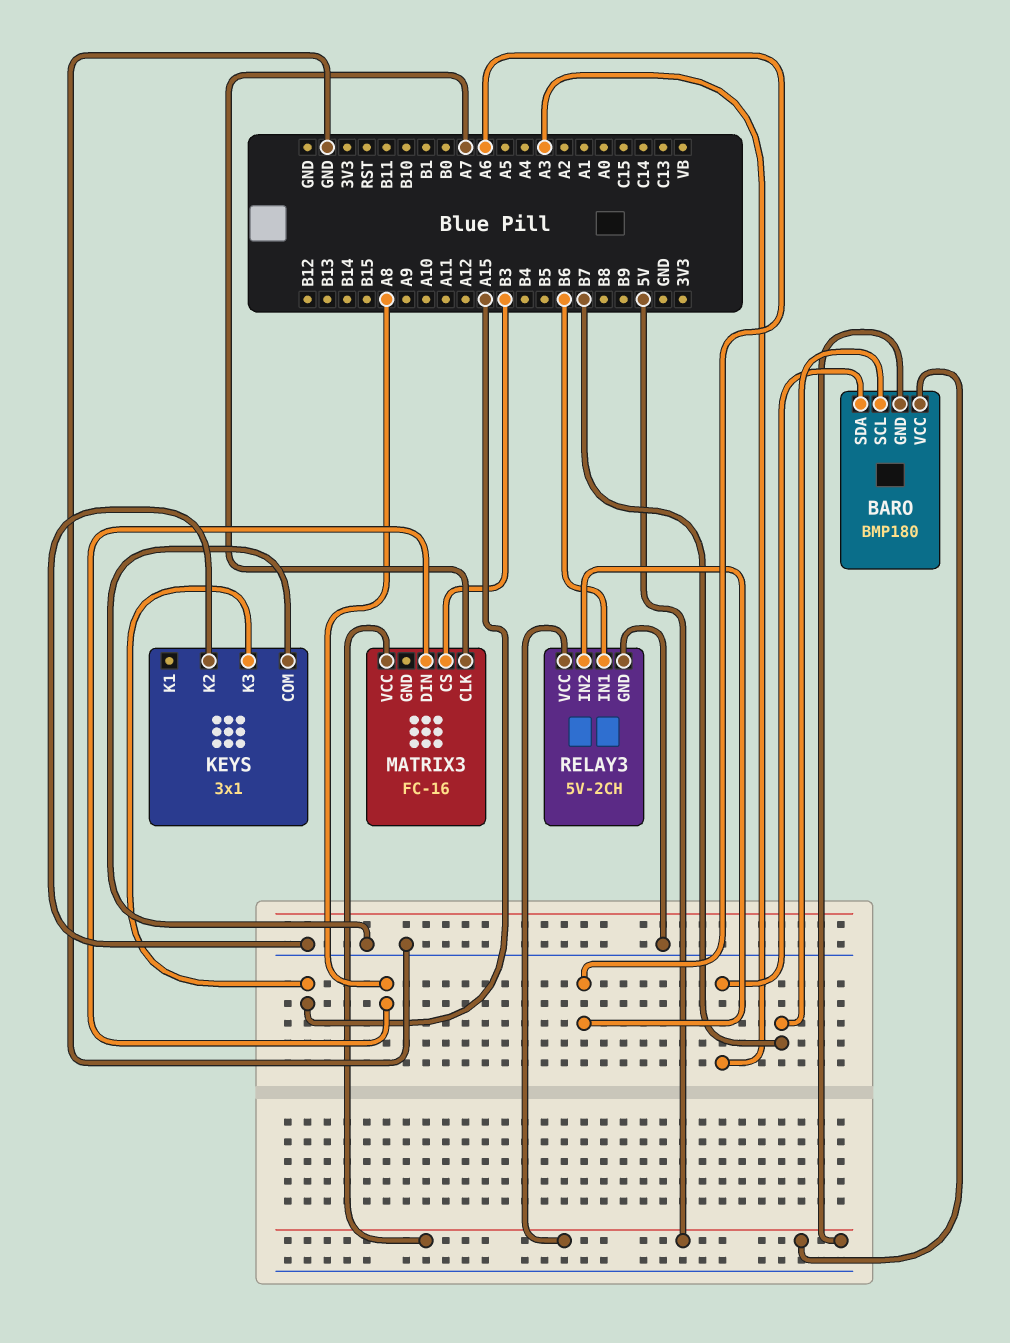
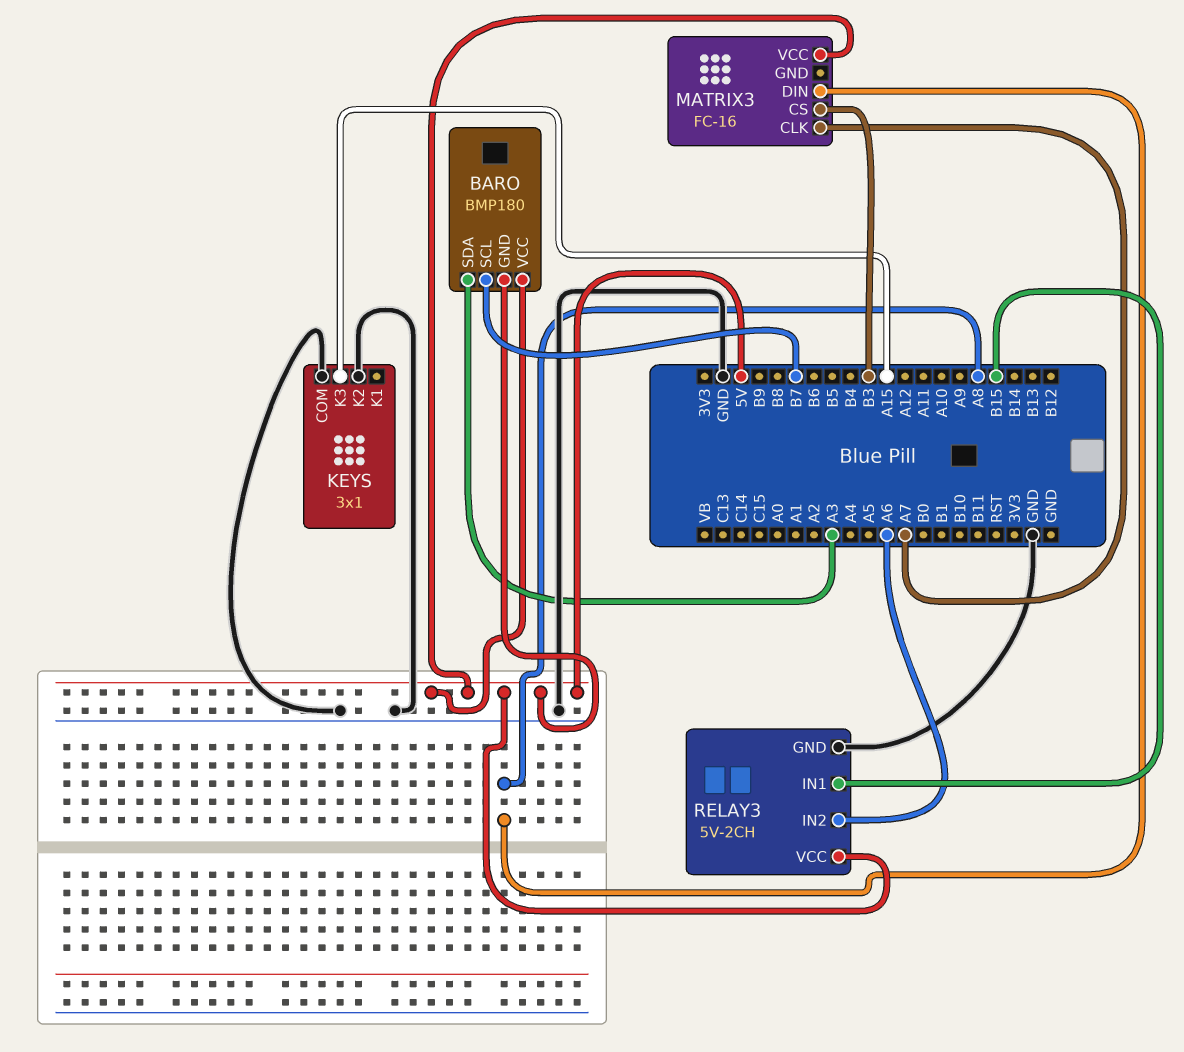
RELAY3 pin IN1: B6 -> B15

